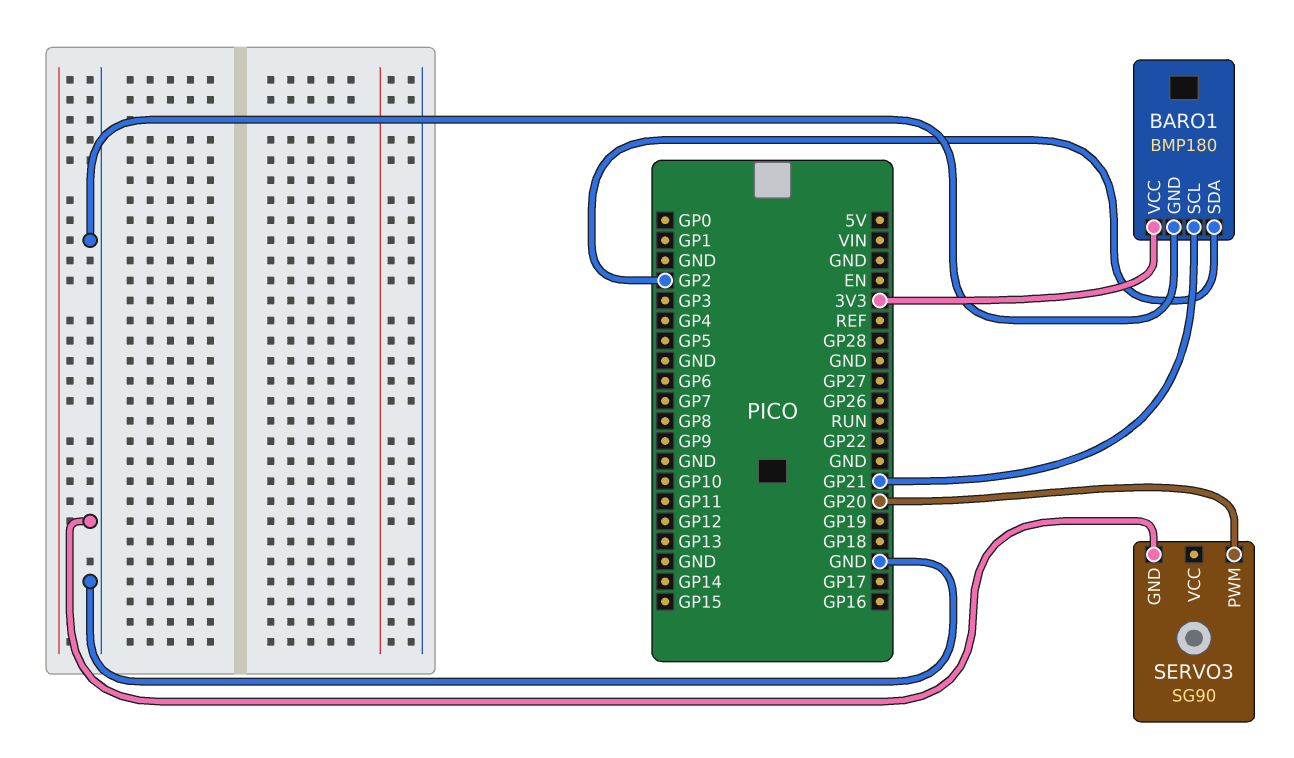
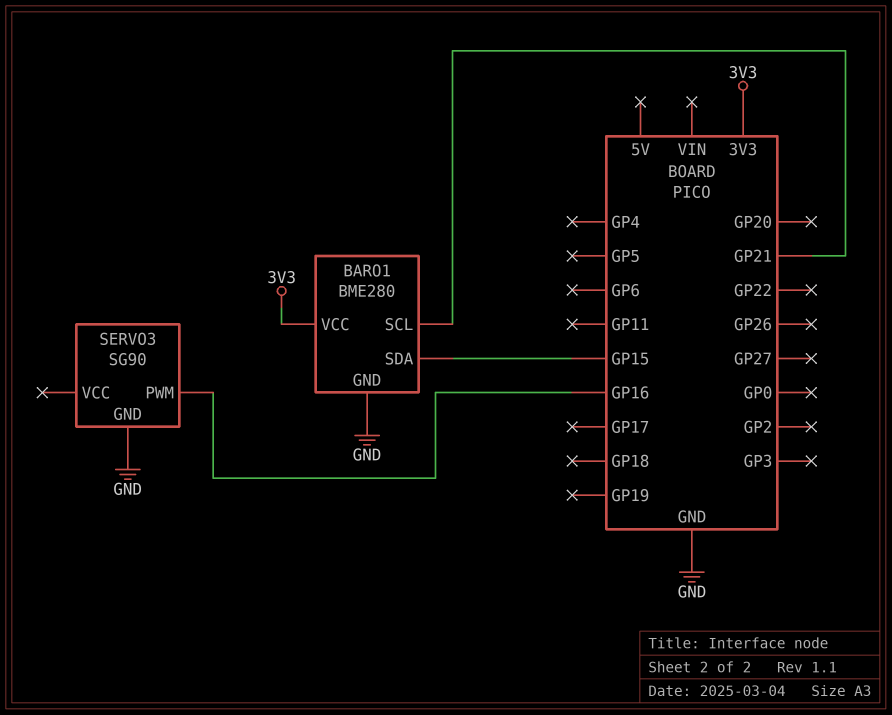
BARO1: BMP180 -> BME280
BARO1 pin SDA: GP2 -> GP15
SERVO3 pin PWM: GP20 -> GP16

